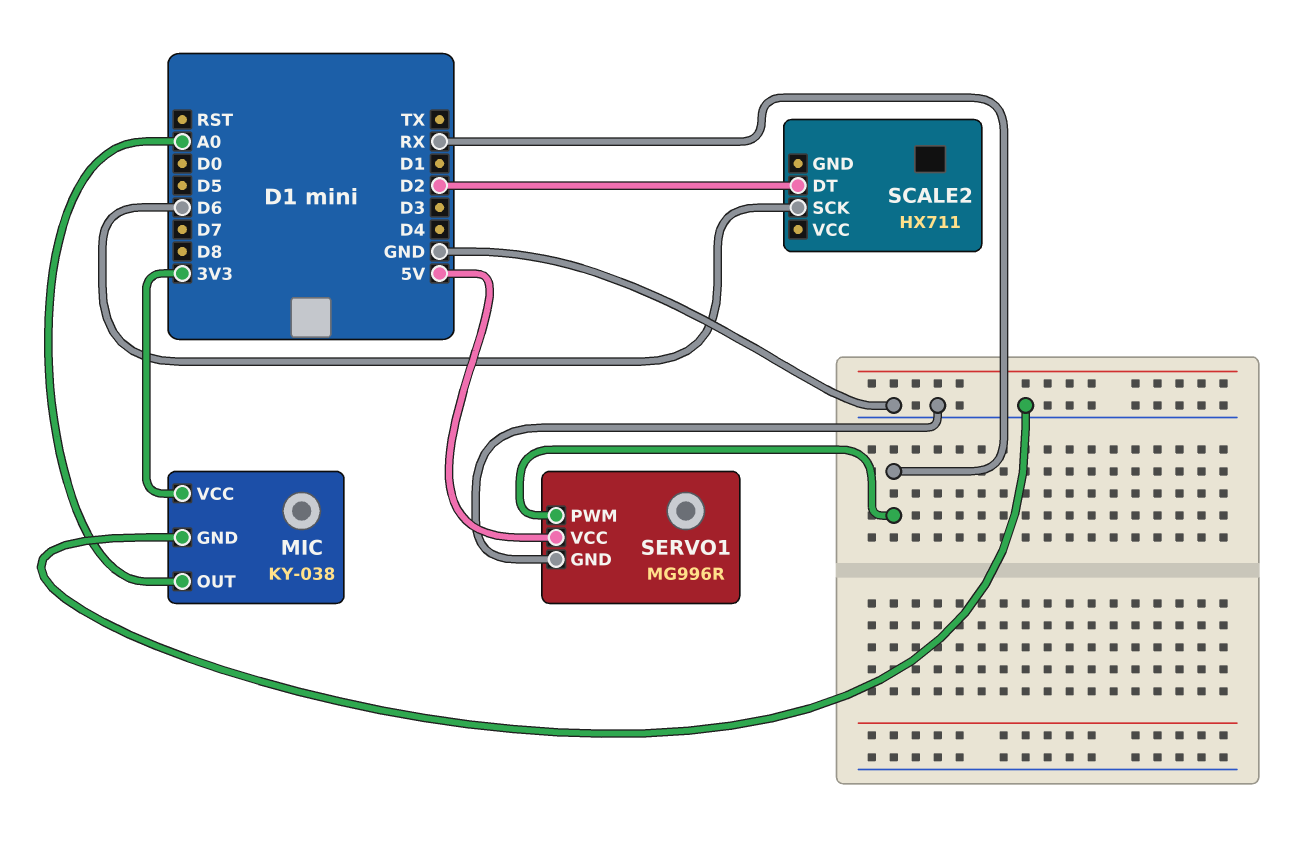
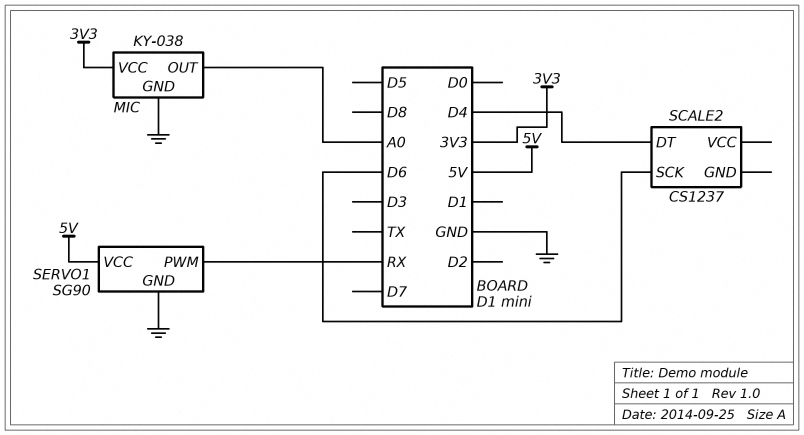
SCALE2: HX711 -> CS1237
SCALE2 pin DT: D2 -> D4
SERVO1: MG996R -> SG90

